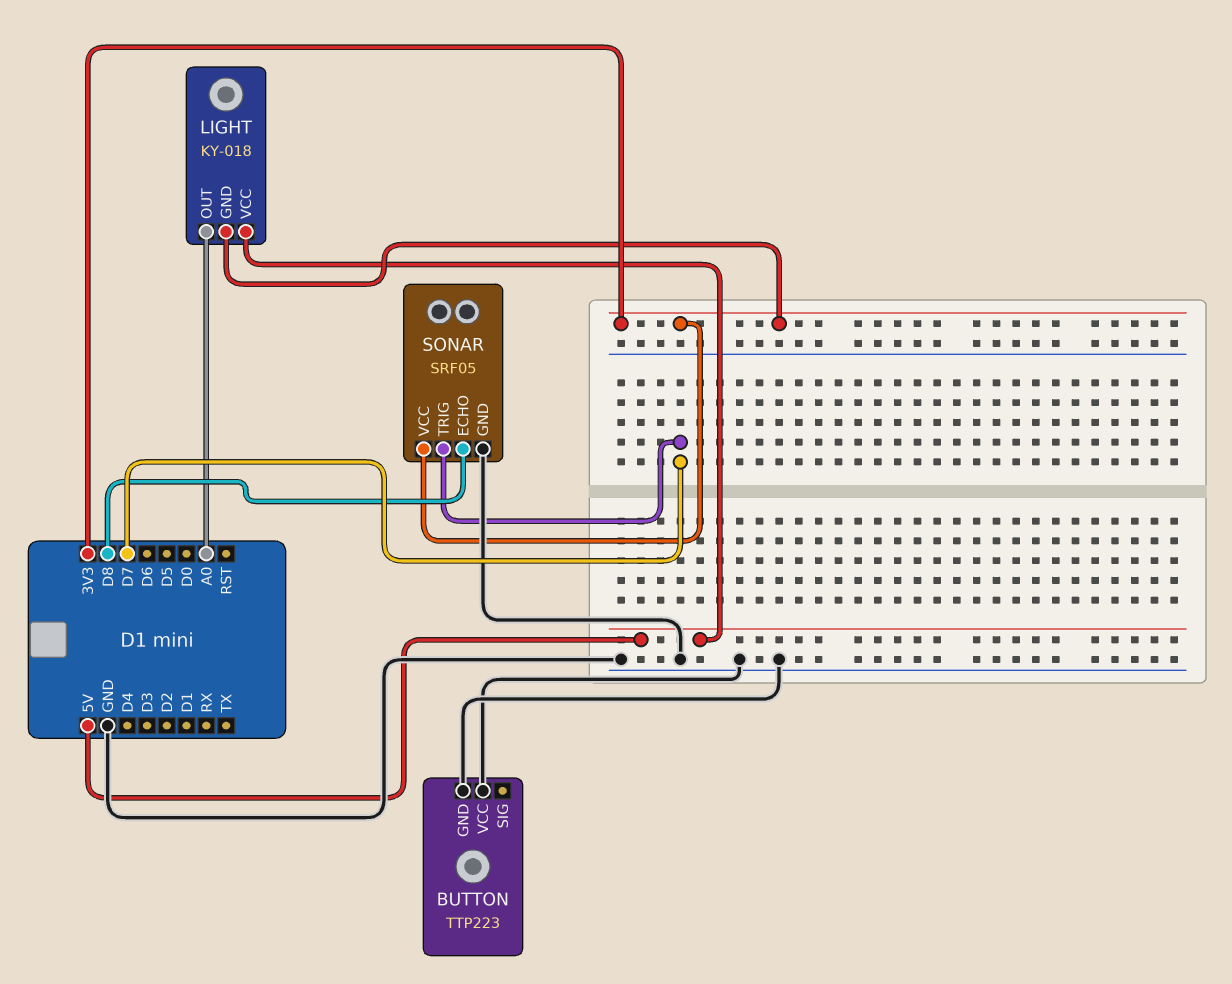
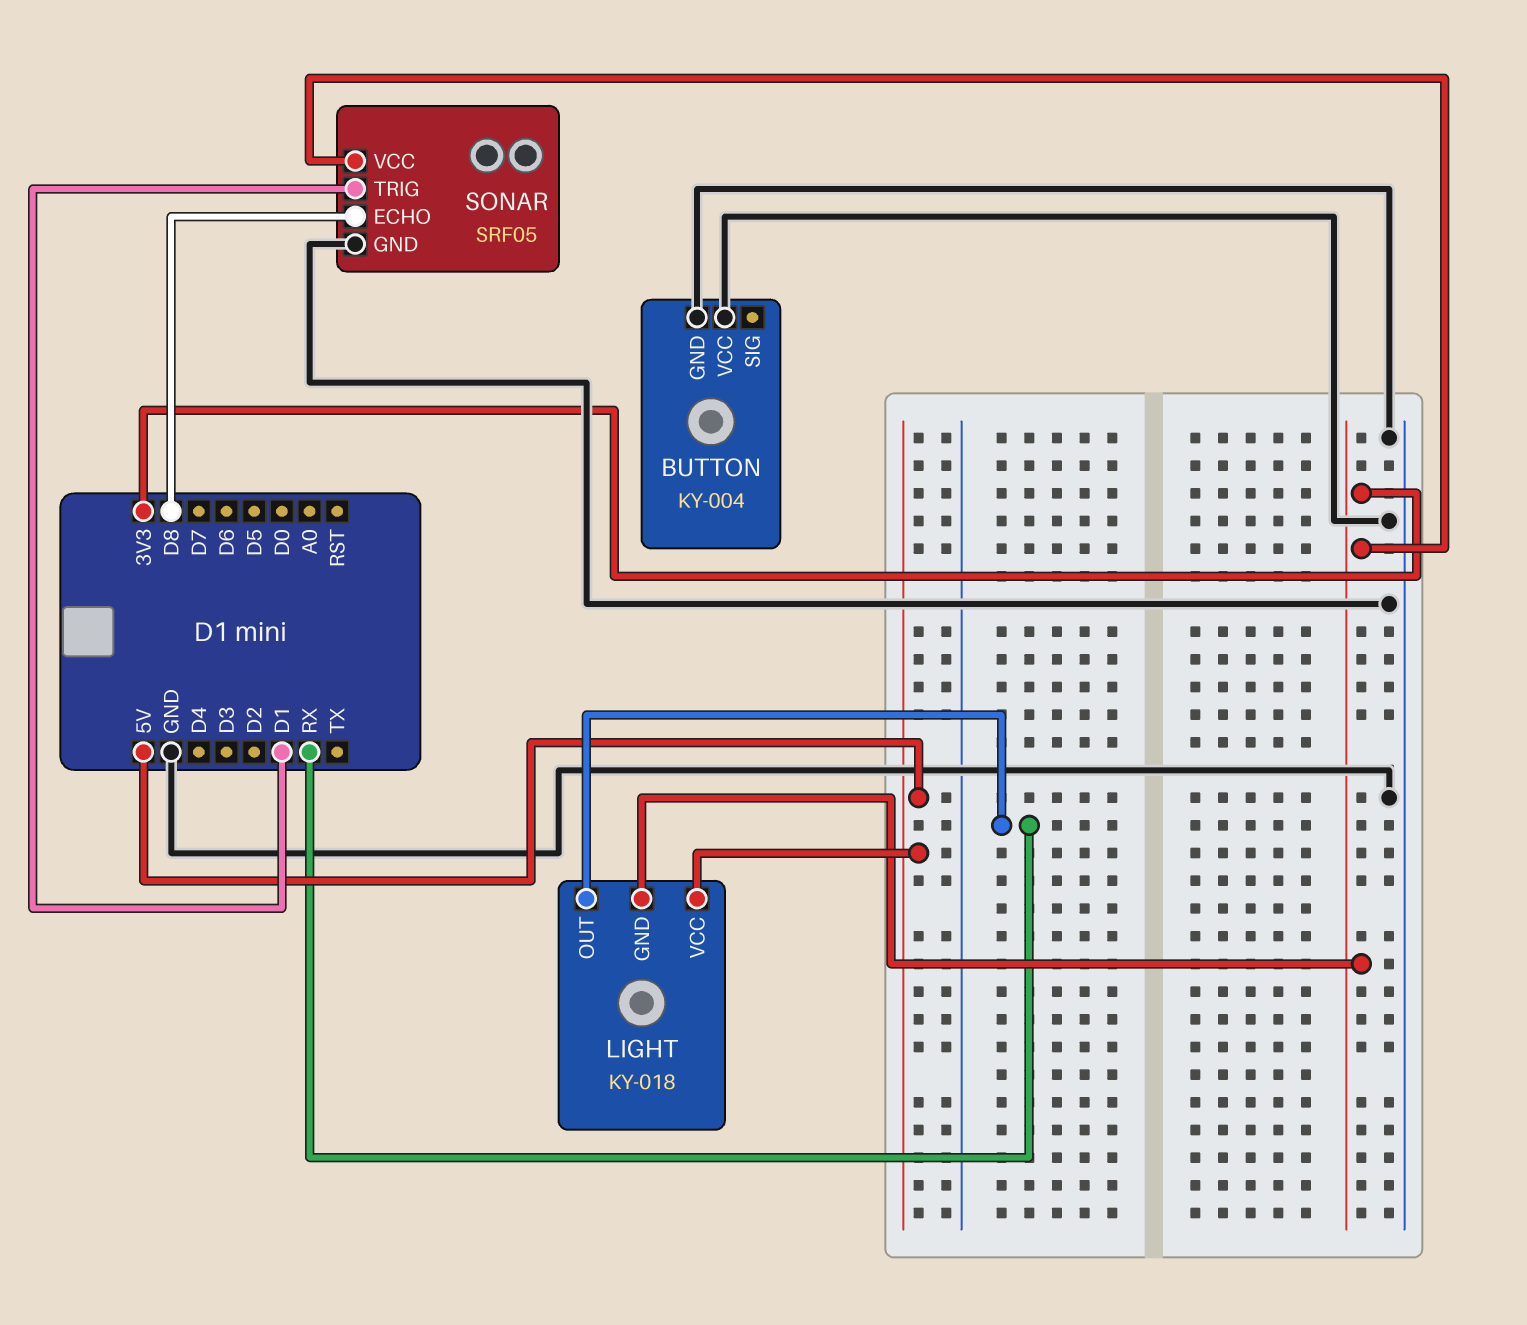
BUTTON: TTP223 -> KY-004
LIGHT pin OUT: A0 -> RX
SONAR pin TRIG: D7 -> D1

